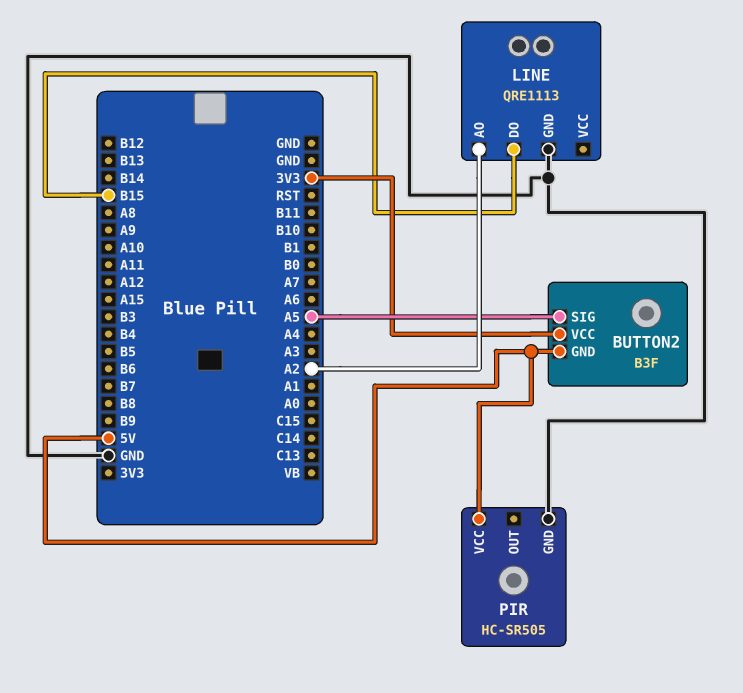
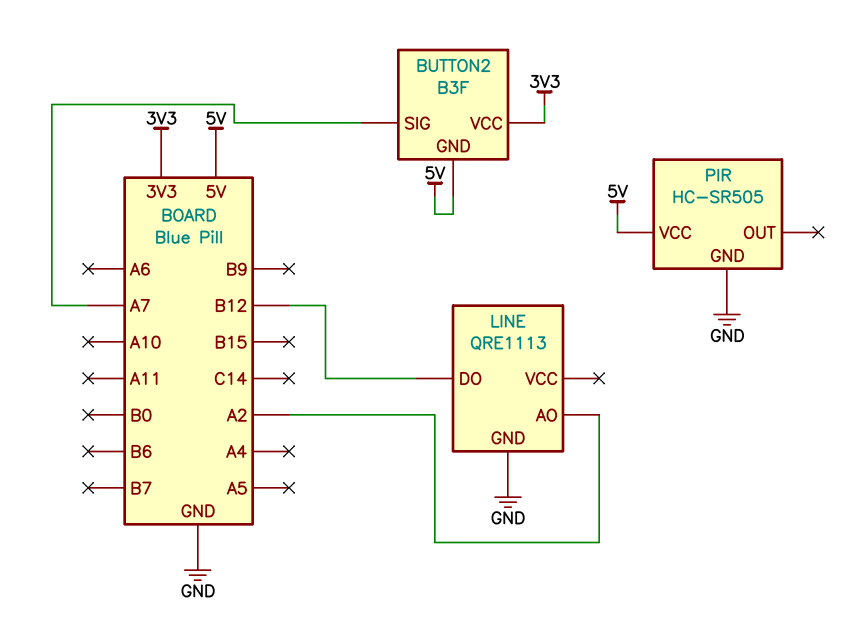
BUTTON2 pin SIG: A5 -> A7
LINE pin DO: B15 -> B12

